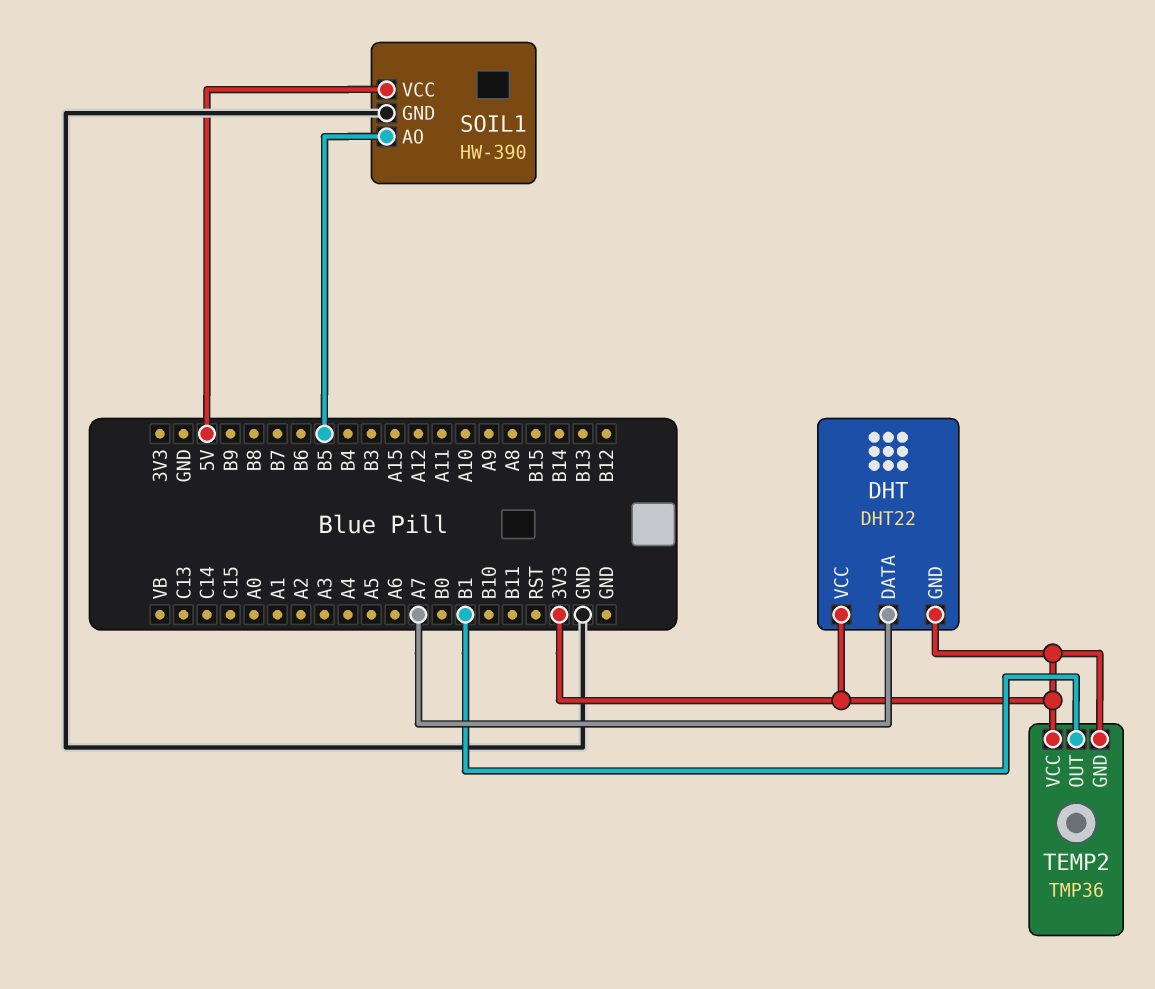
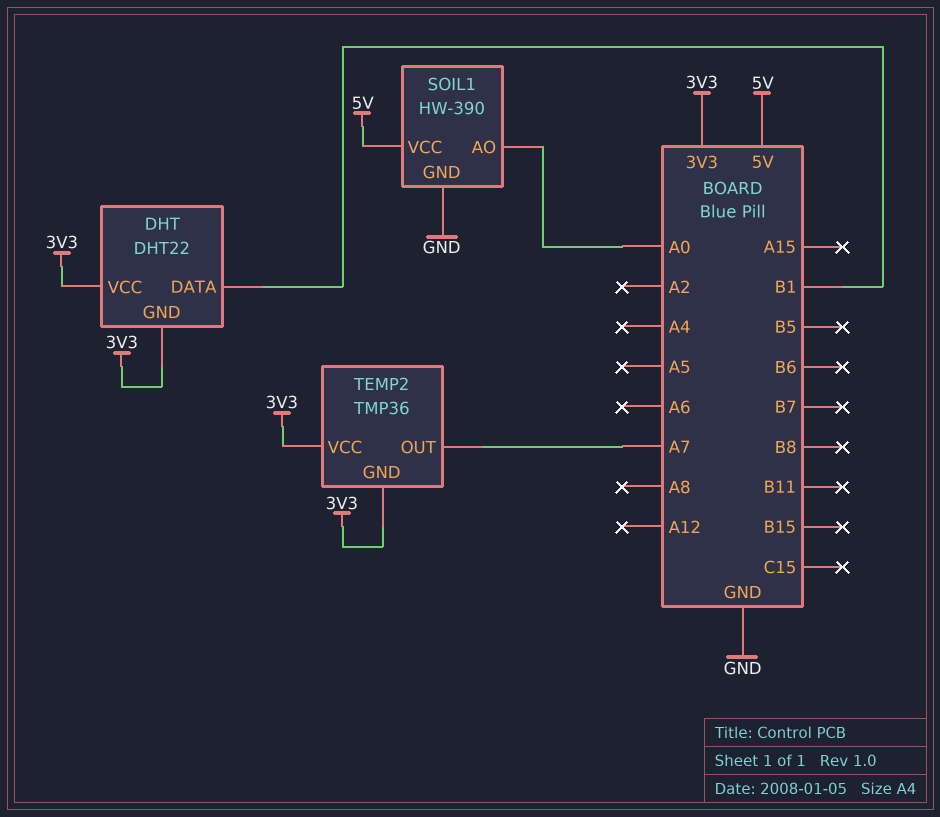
DHT pin DATA: A7 -> B1
SOIL1 pin AO: B5 -> A0
TEMP2 pin OUT: B1 -> A7

